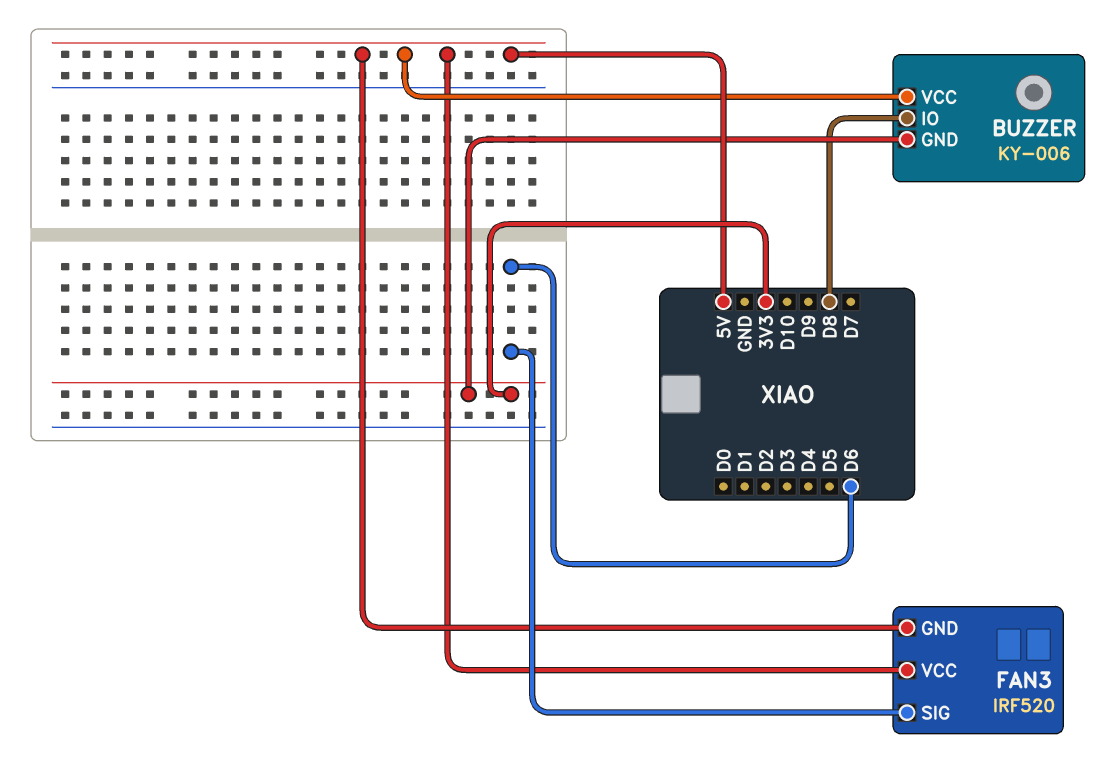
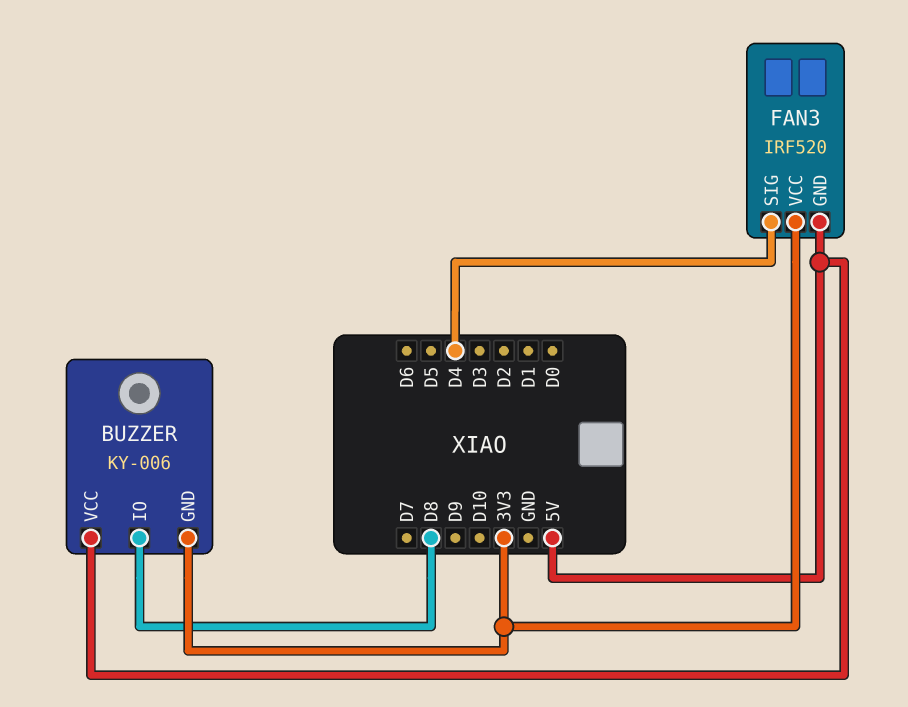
FAN3 pin SIG: D6 -> D4
FAN3 pin VCC: 5V -> 3V3

